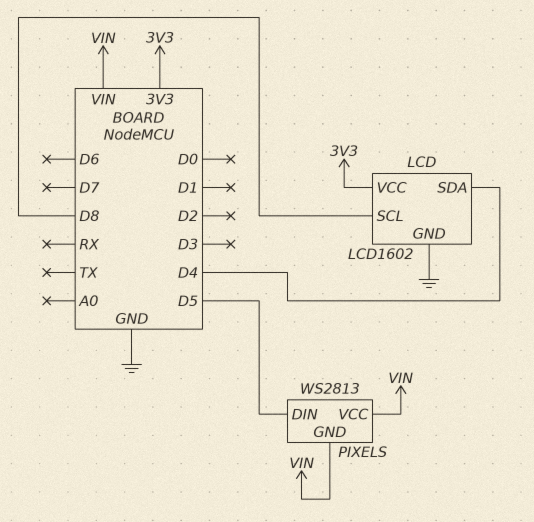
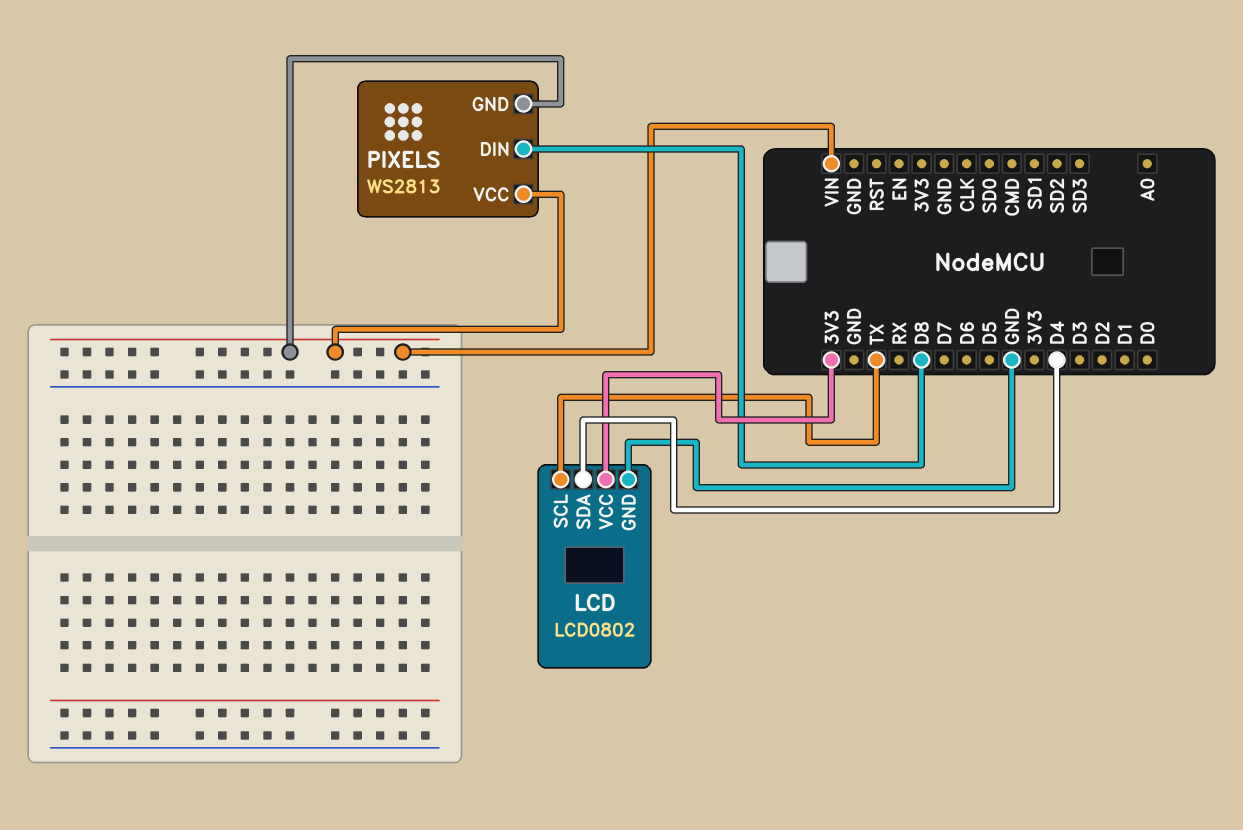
LCD: LCD1602 -> LCD0802
LCD pin SCL: D8 -> TX
PIXELS pin DIN: D5 -> D8

